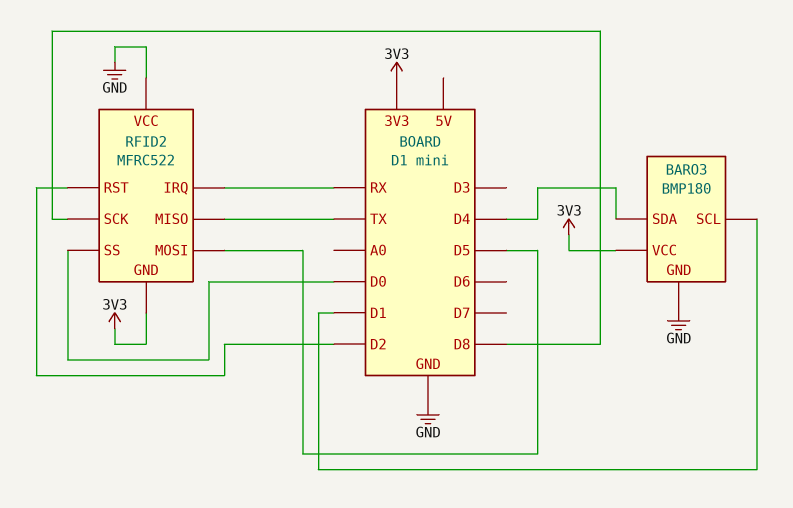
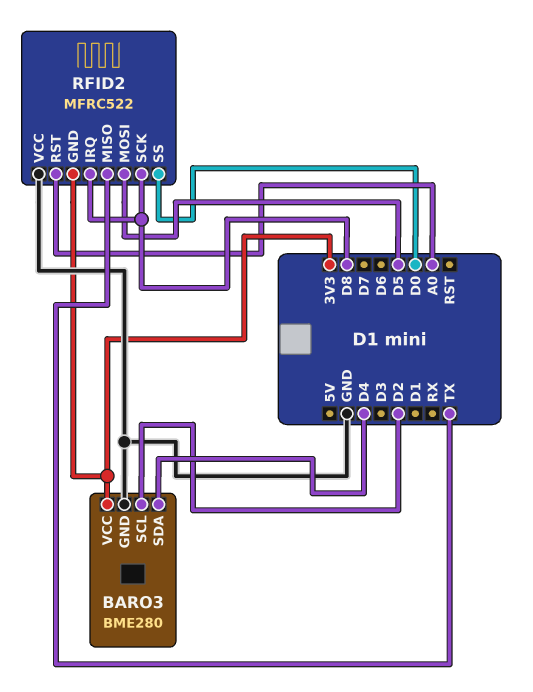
BARO3: BMP180 -> BME280
BARO3 pin SCL: D1 -> D2
RFID2 pin IRQ: RX -> D8
RFID2 pin RST: D2 -> A0

